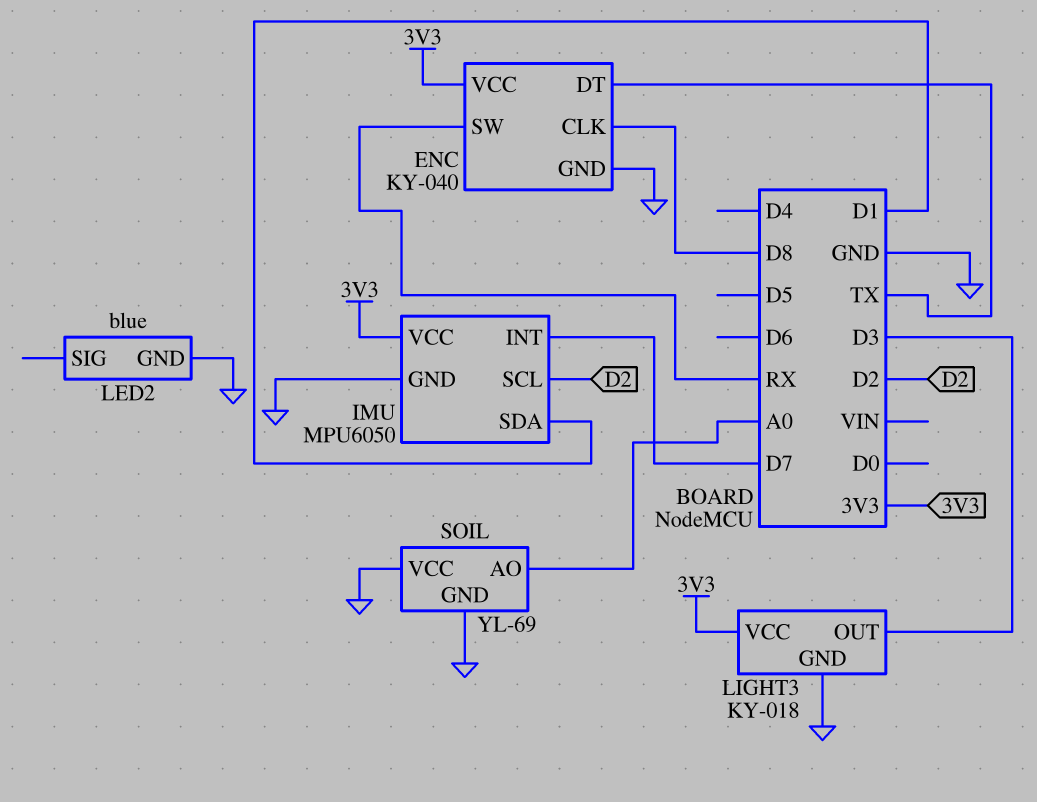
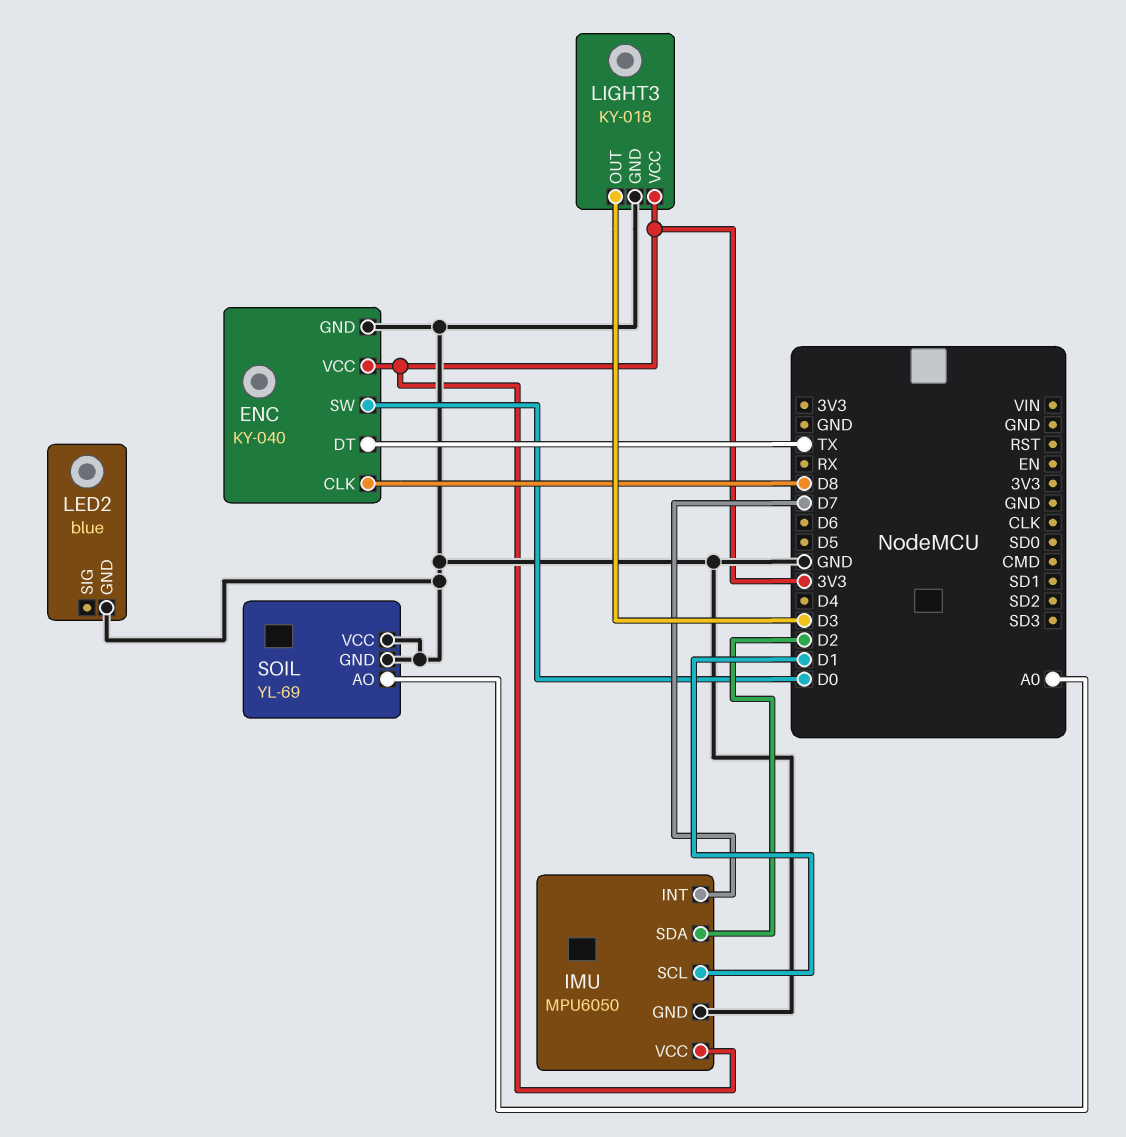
ENC pin SW: RX -> D0
IMU pin SCL: D2 -> D1
IMU pin SDA: D1 -> D2

